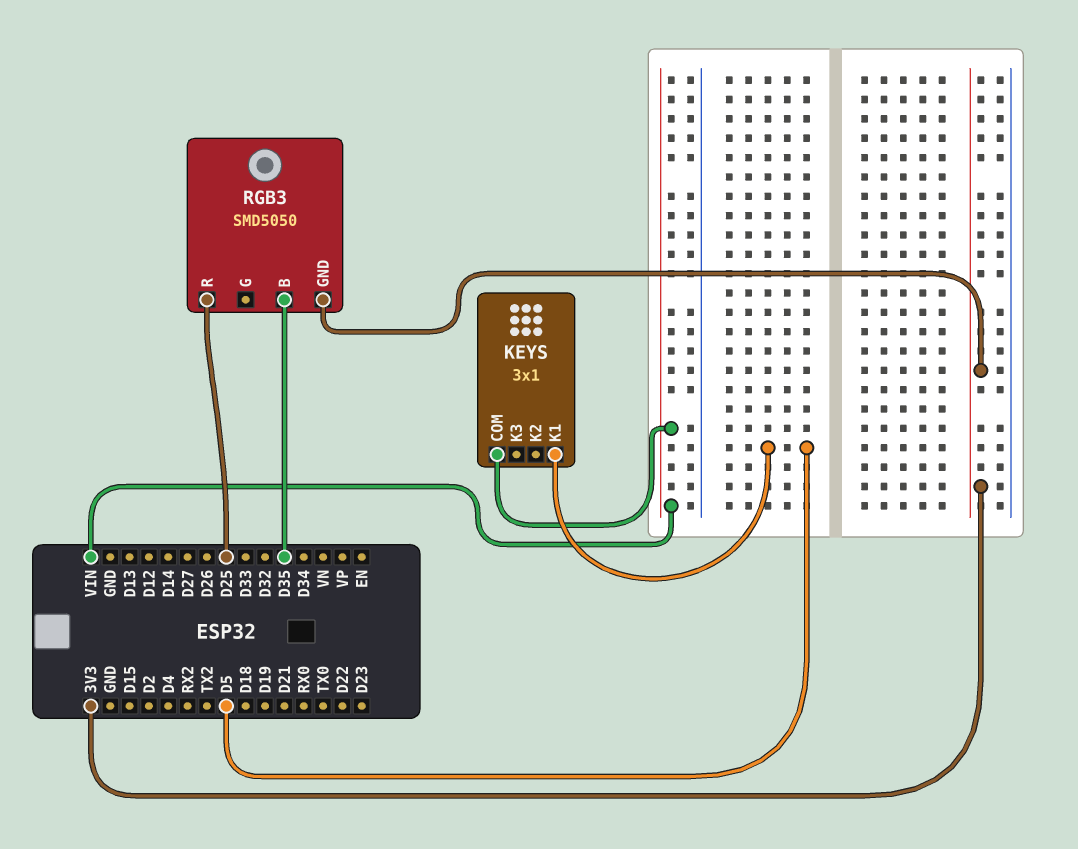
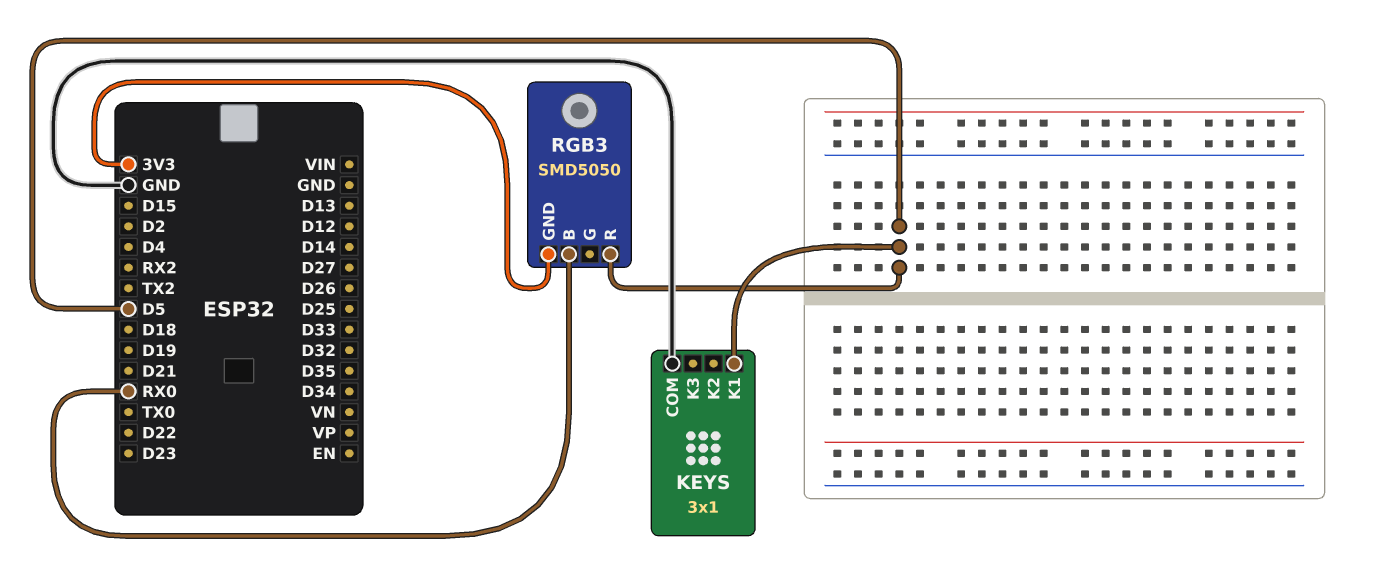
KEYS pin COM: VIN -> GND
RGB3 pin B: D35 -> RX0
RGB3 pin R: D25 -> D5

